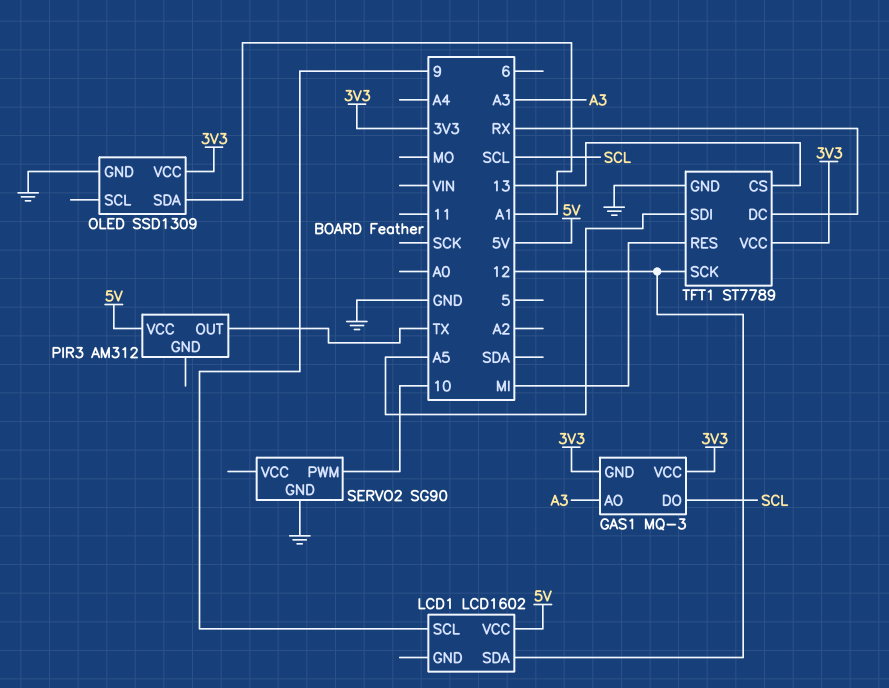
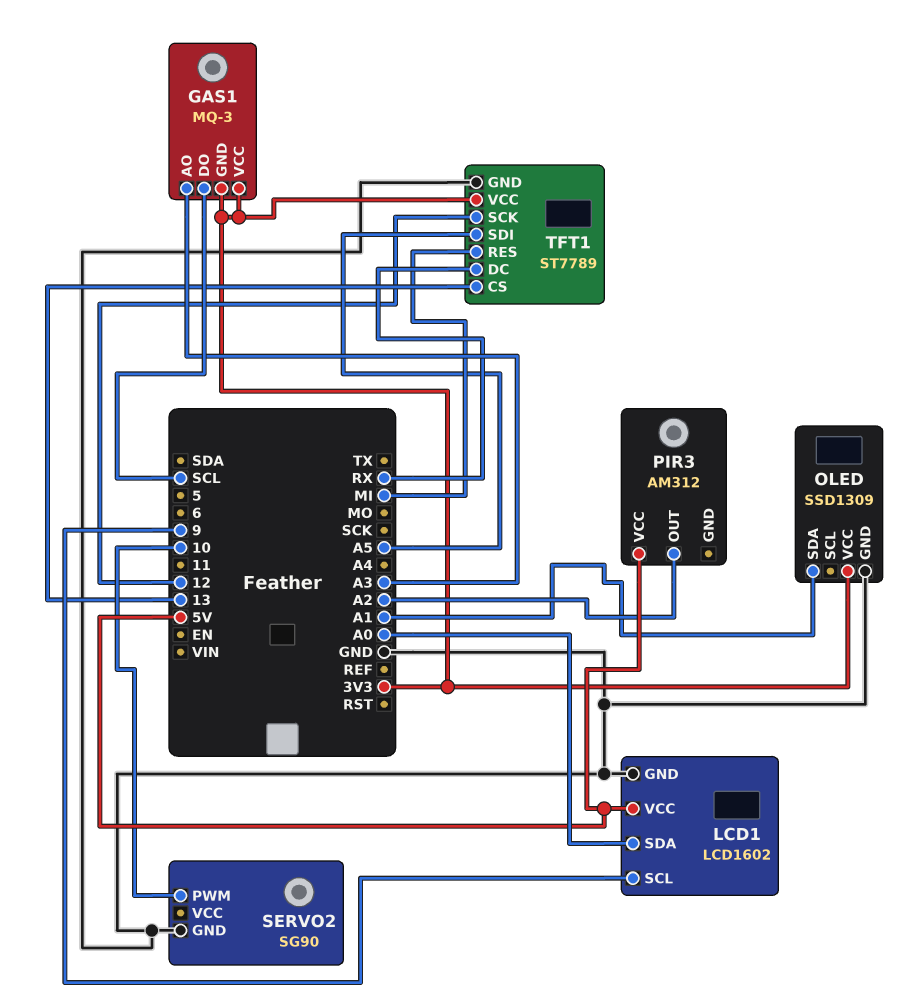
LCD1 pin GND: none -> GND
LCD1 pin SDA: 12 -> A0
PIR3 pin OUT: TX -> A2

